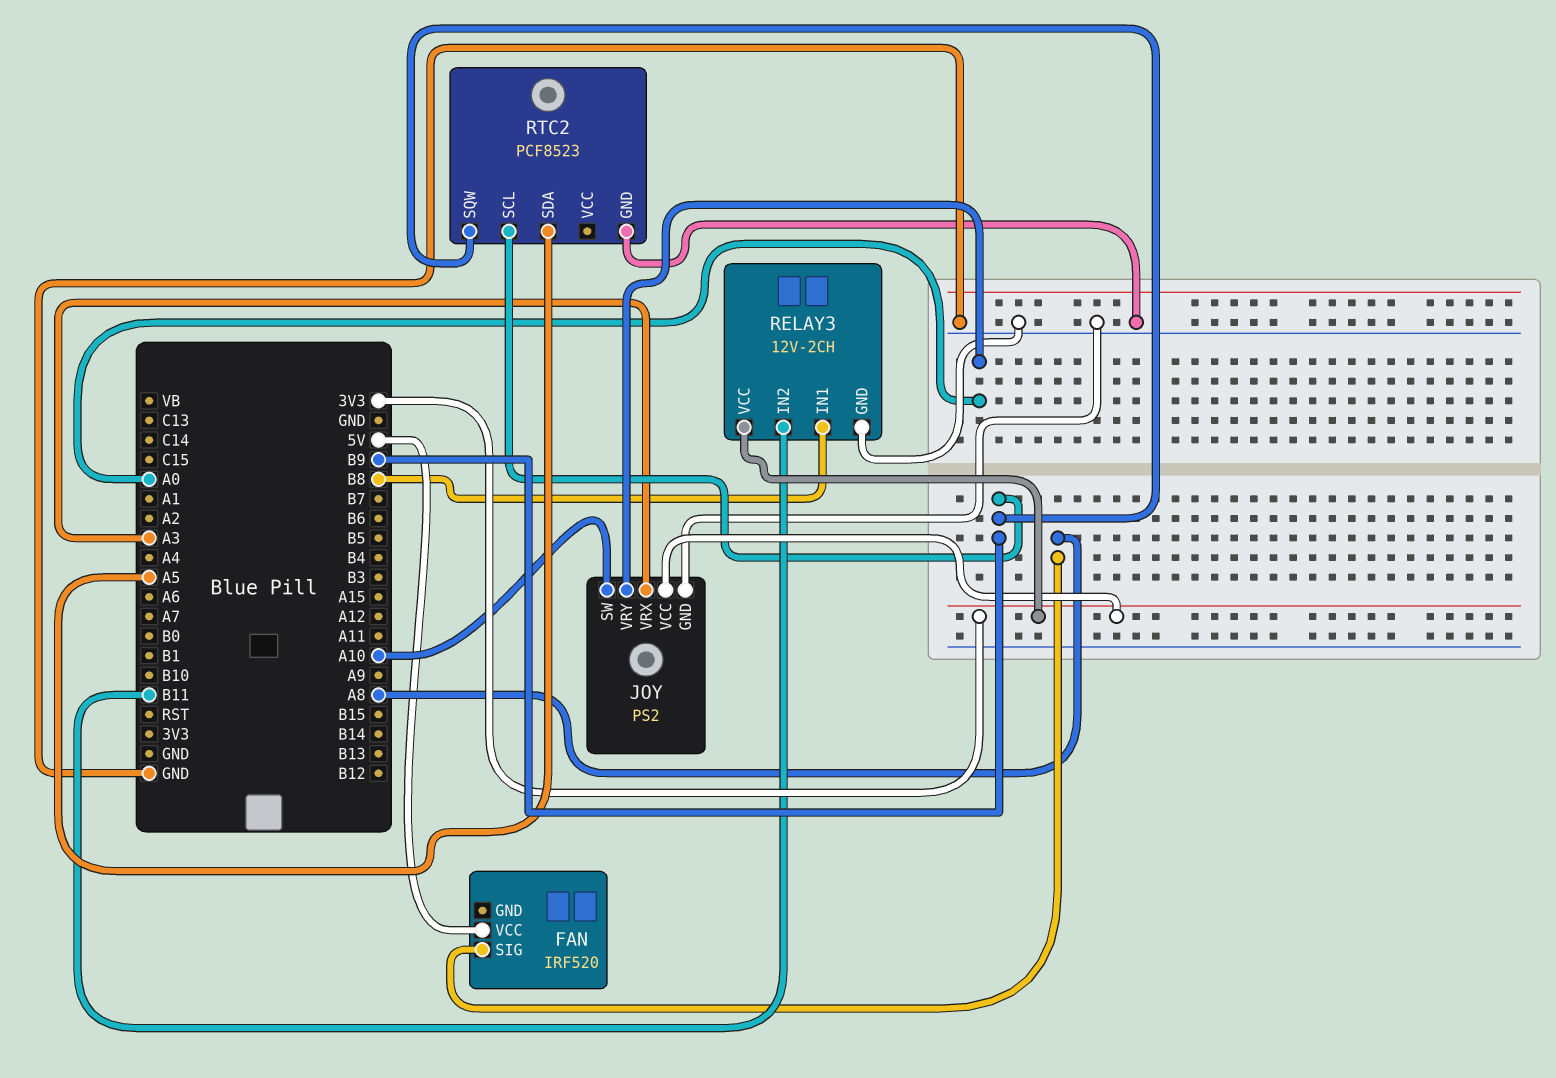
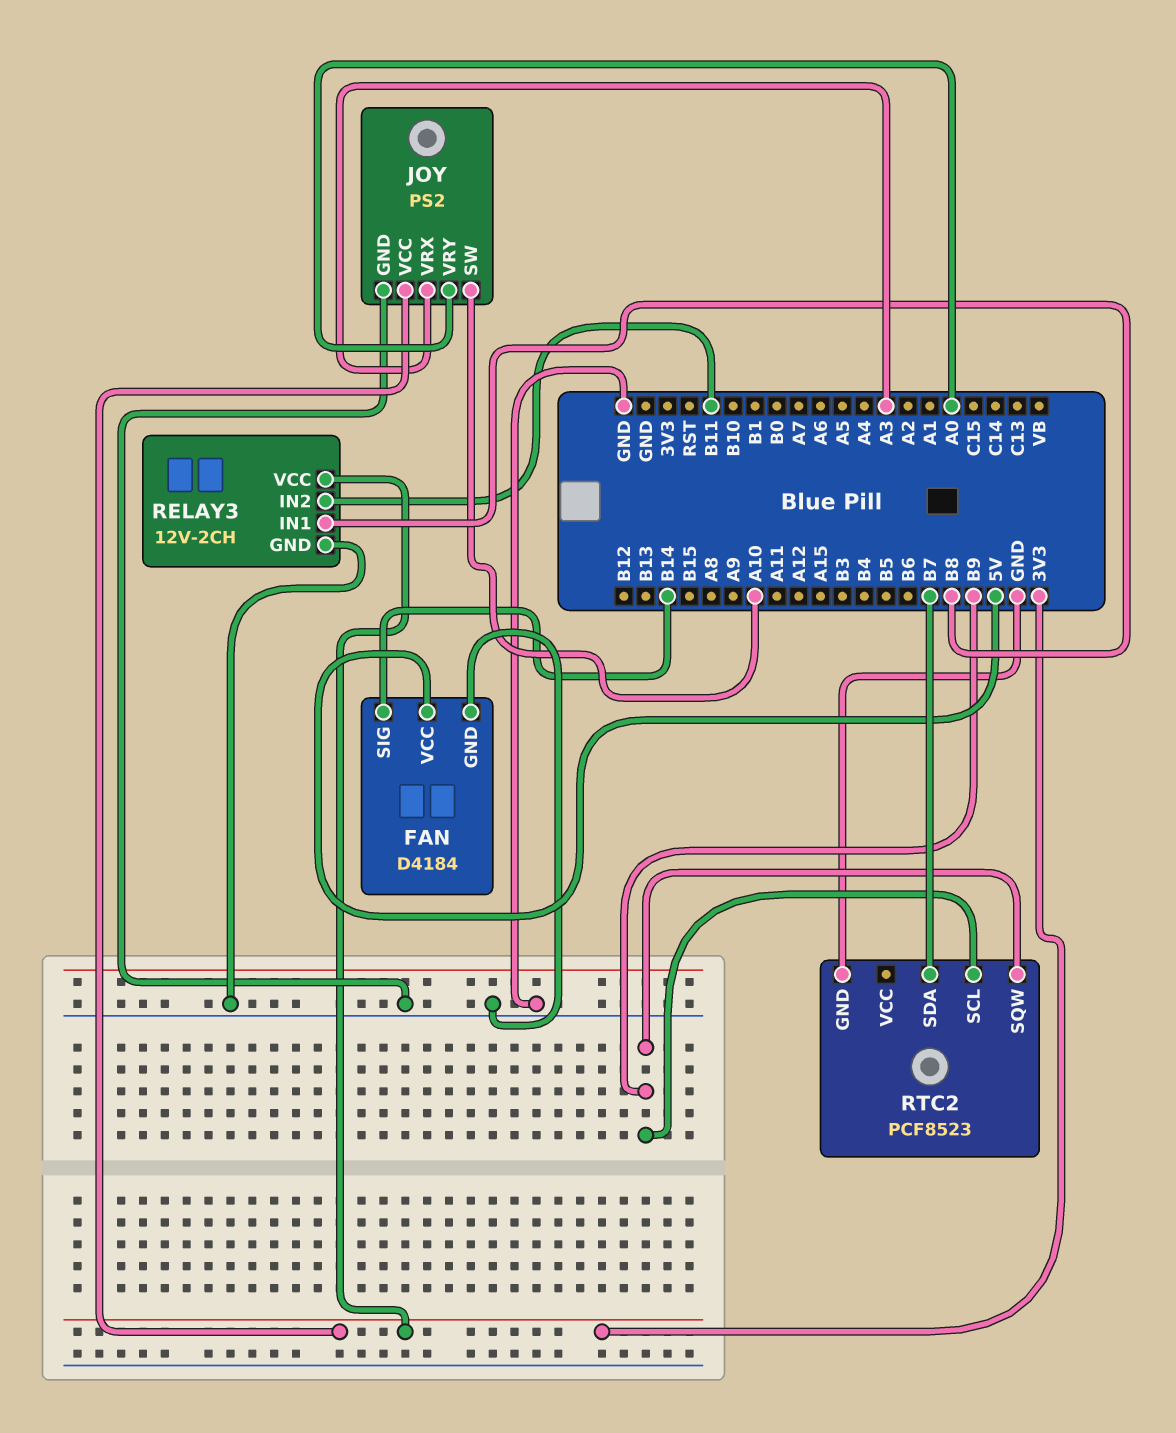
FAN: IRF520 -> D4184
FAN pin GND: none -> GND
FAN pin SIG: A8 -> B14
RTC2 pin SDA: A5 -> B7

